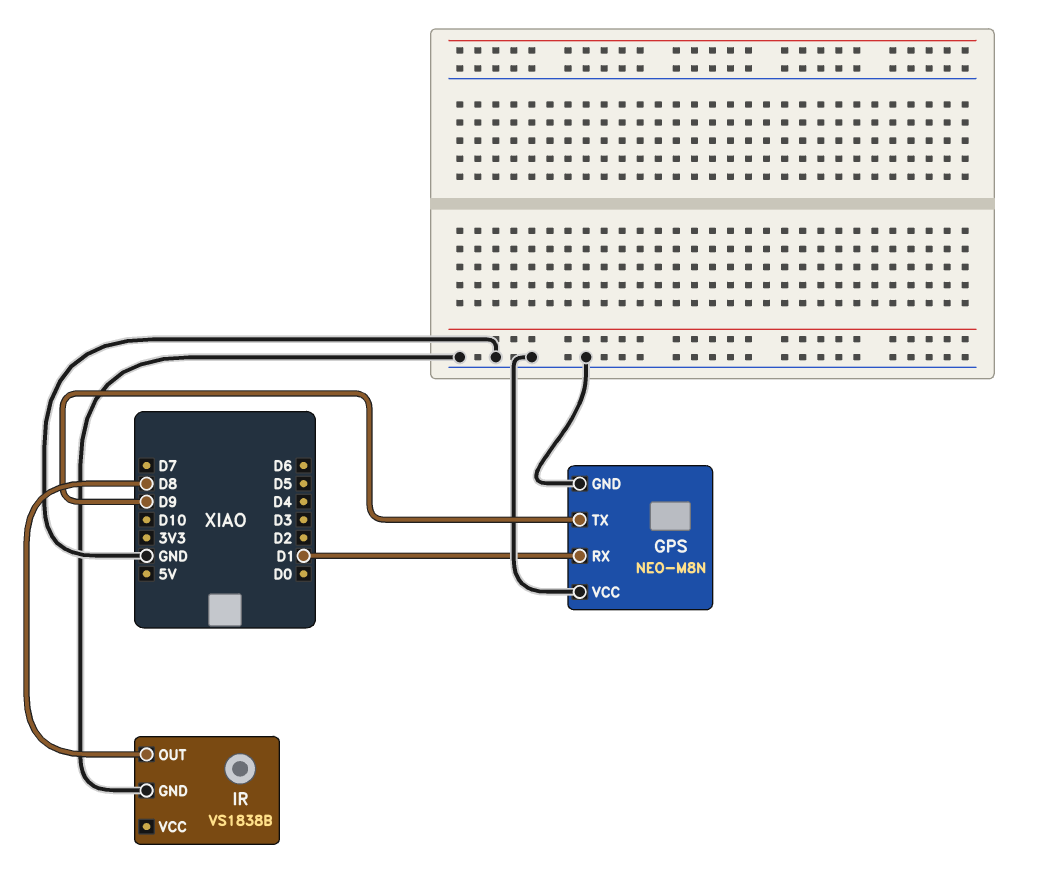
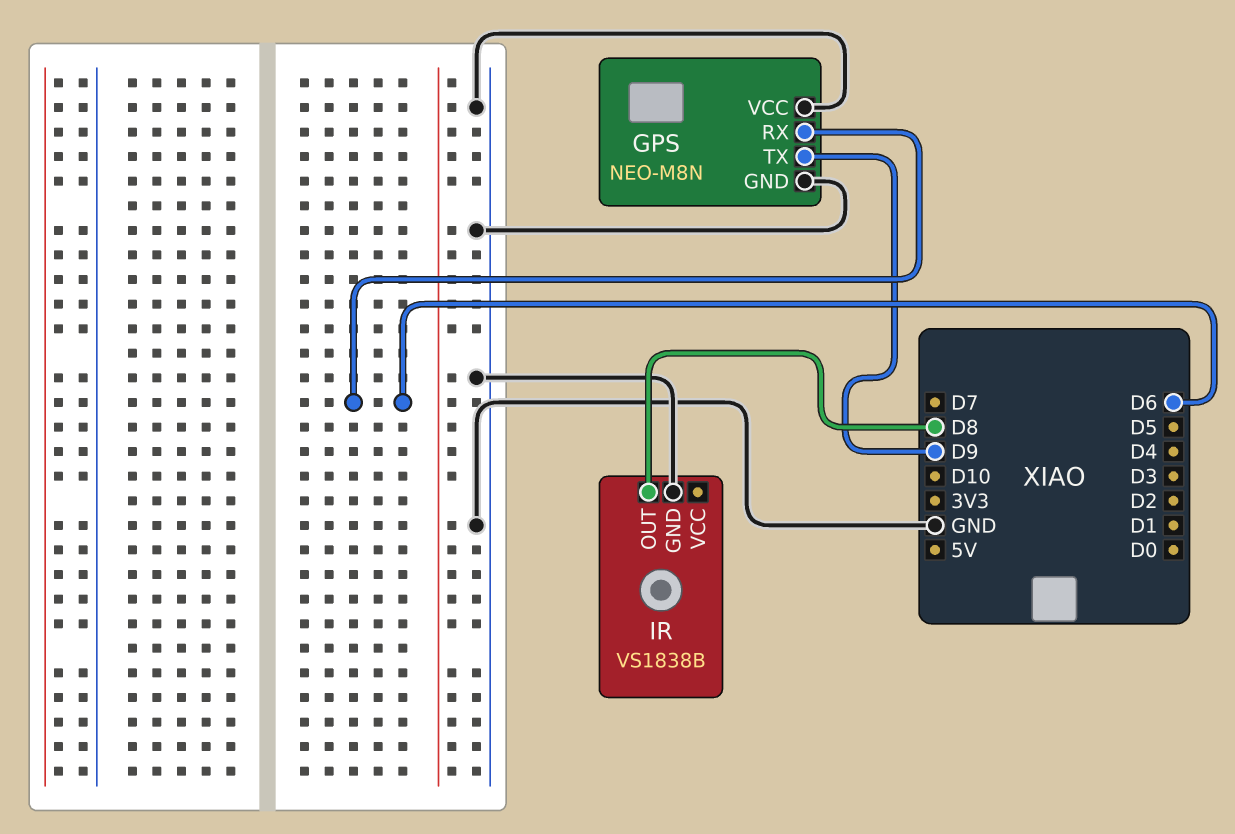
GPS pin RX: D1 -> D6

